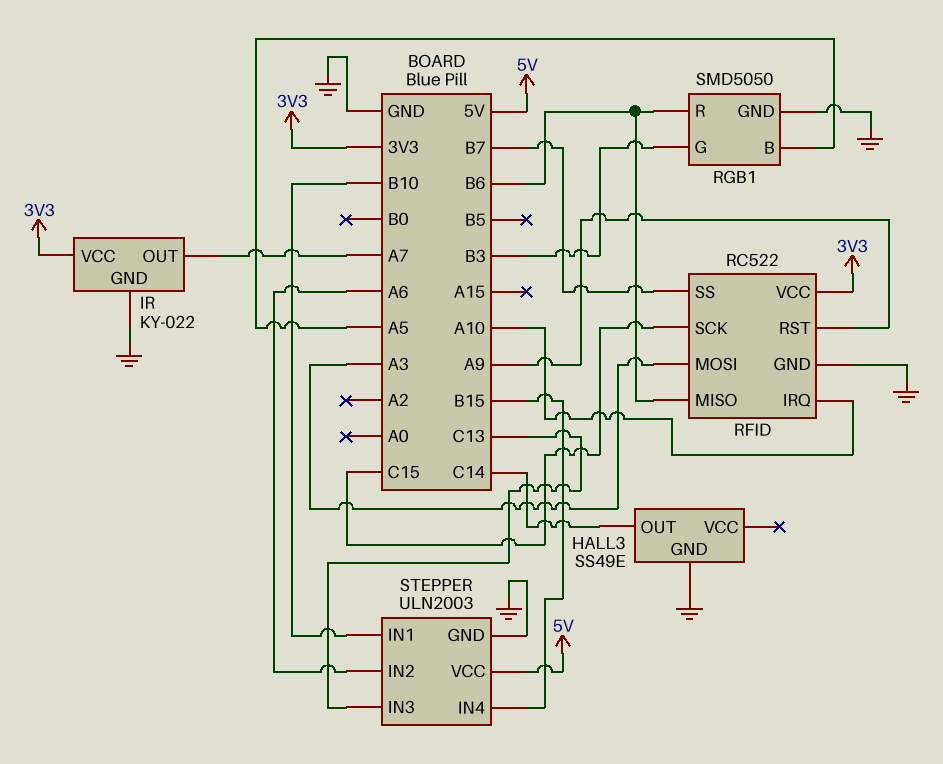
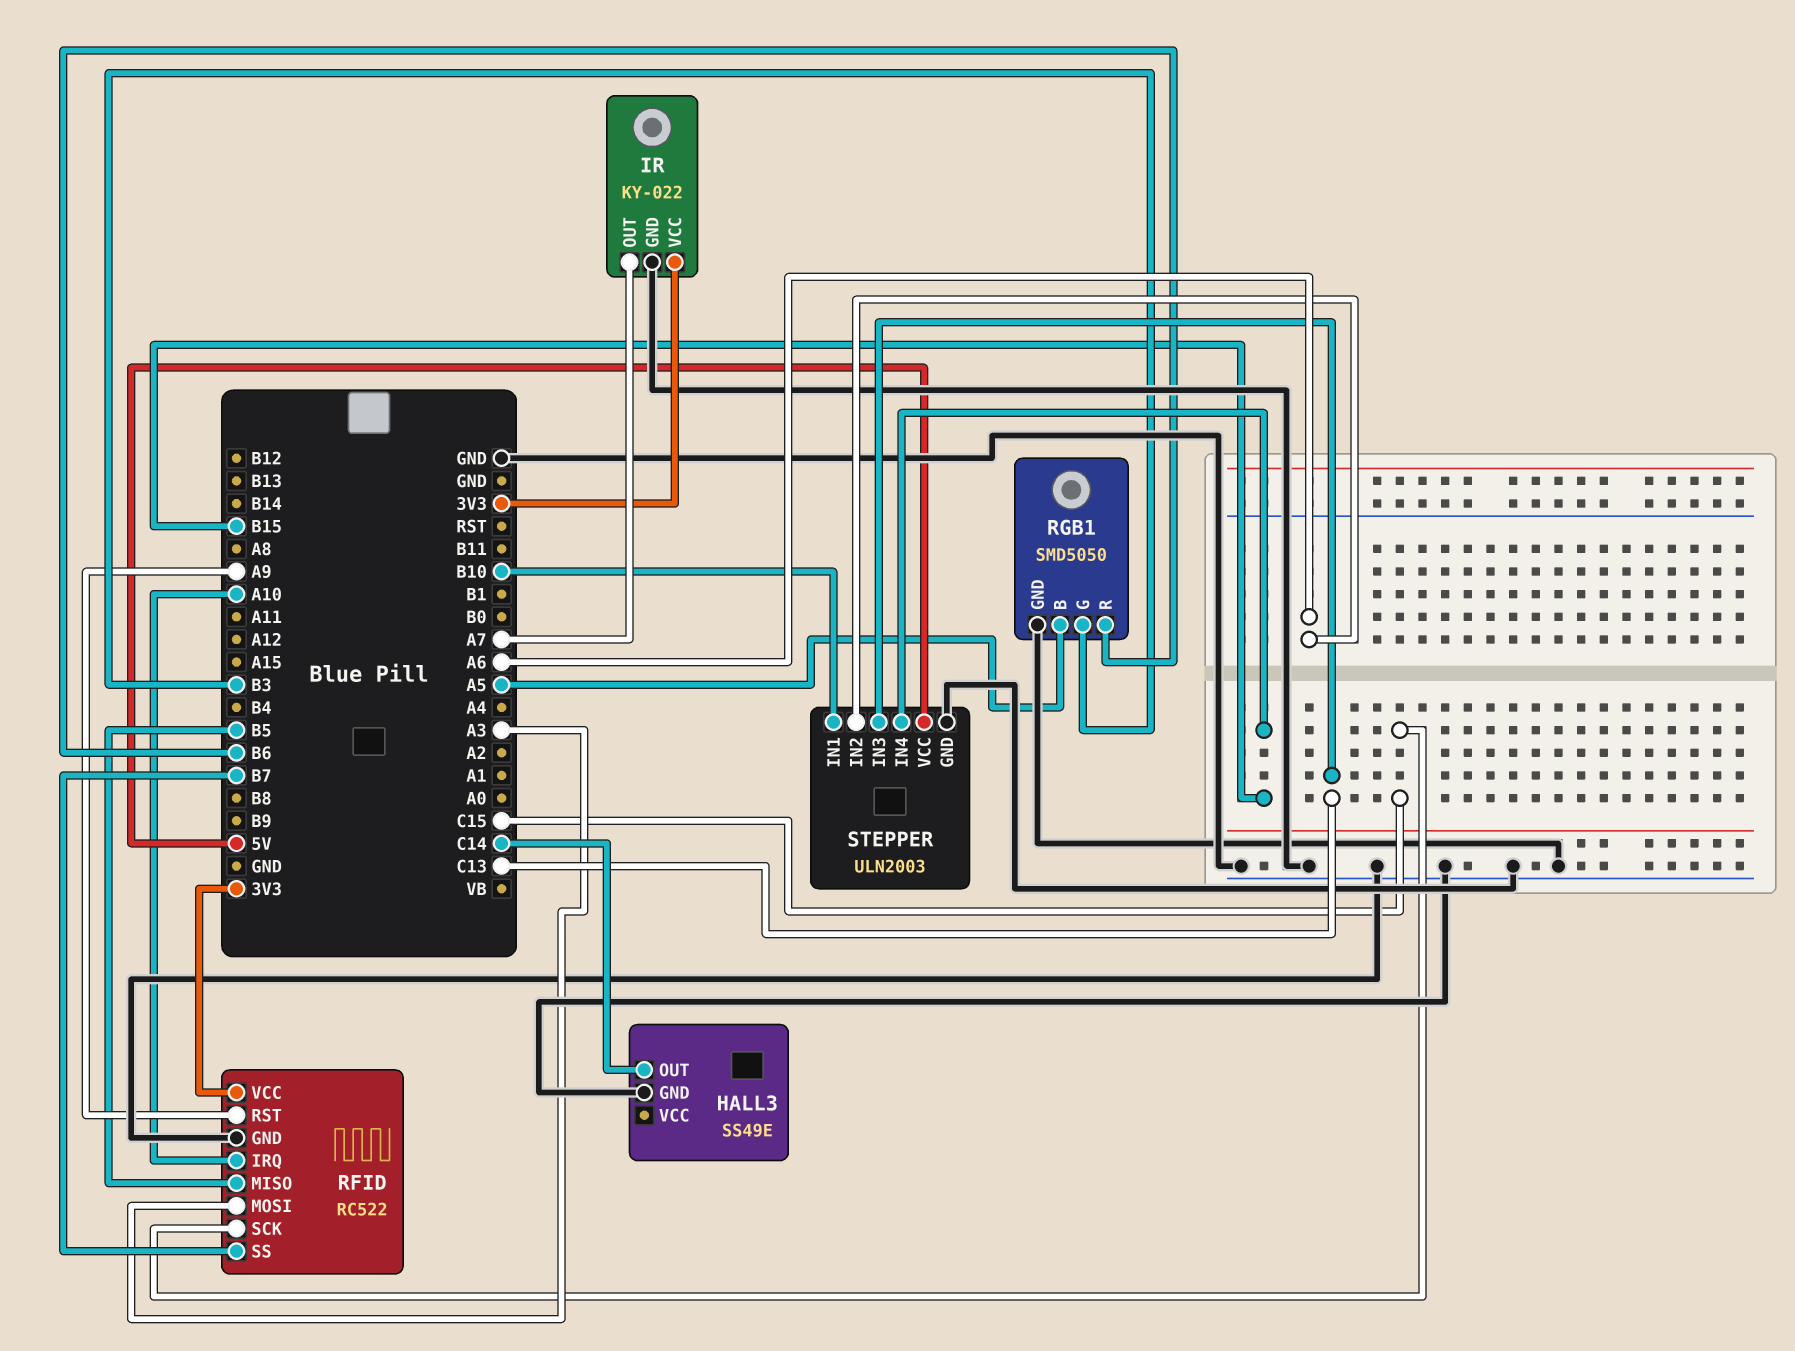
RFID pin MISO: B6 -> B5

